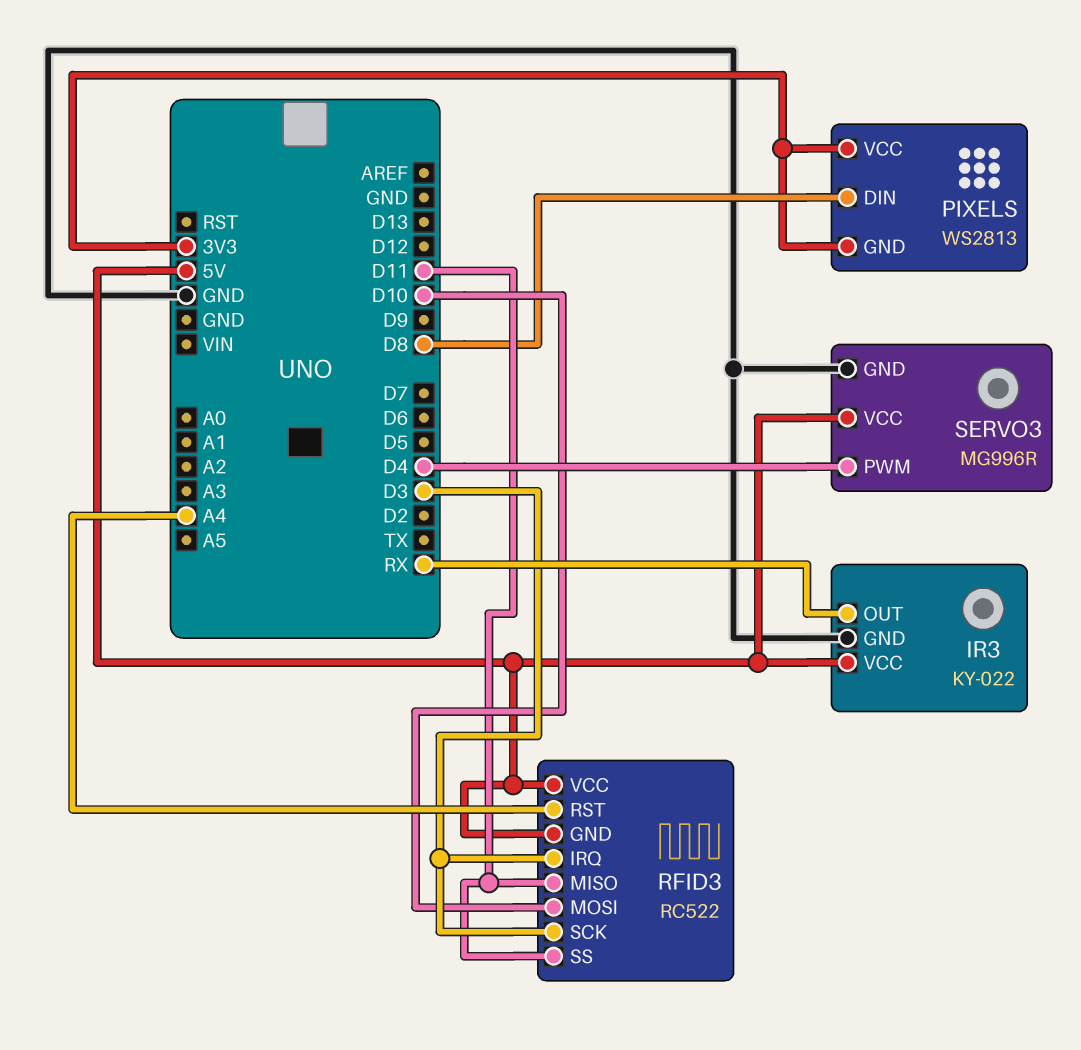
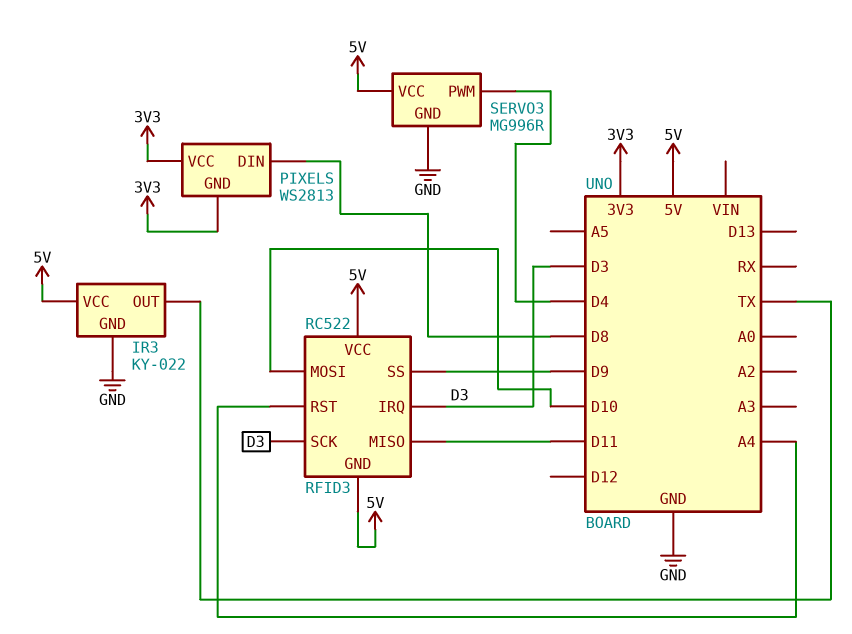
IR3 pin OUT: RX -> TX
RFID3 pin SS: D11 -> D9

